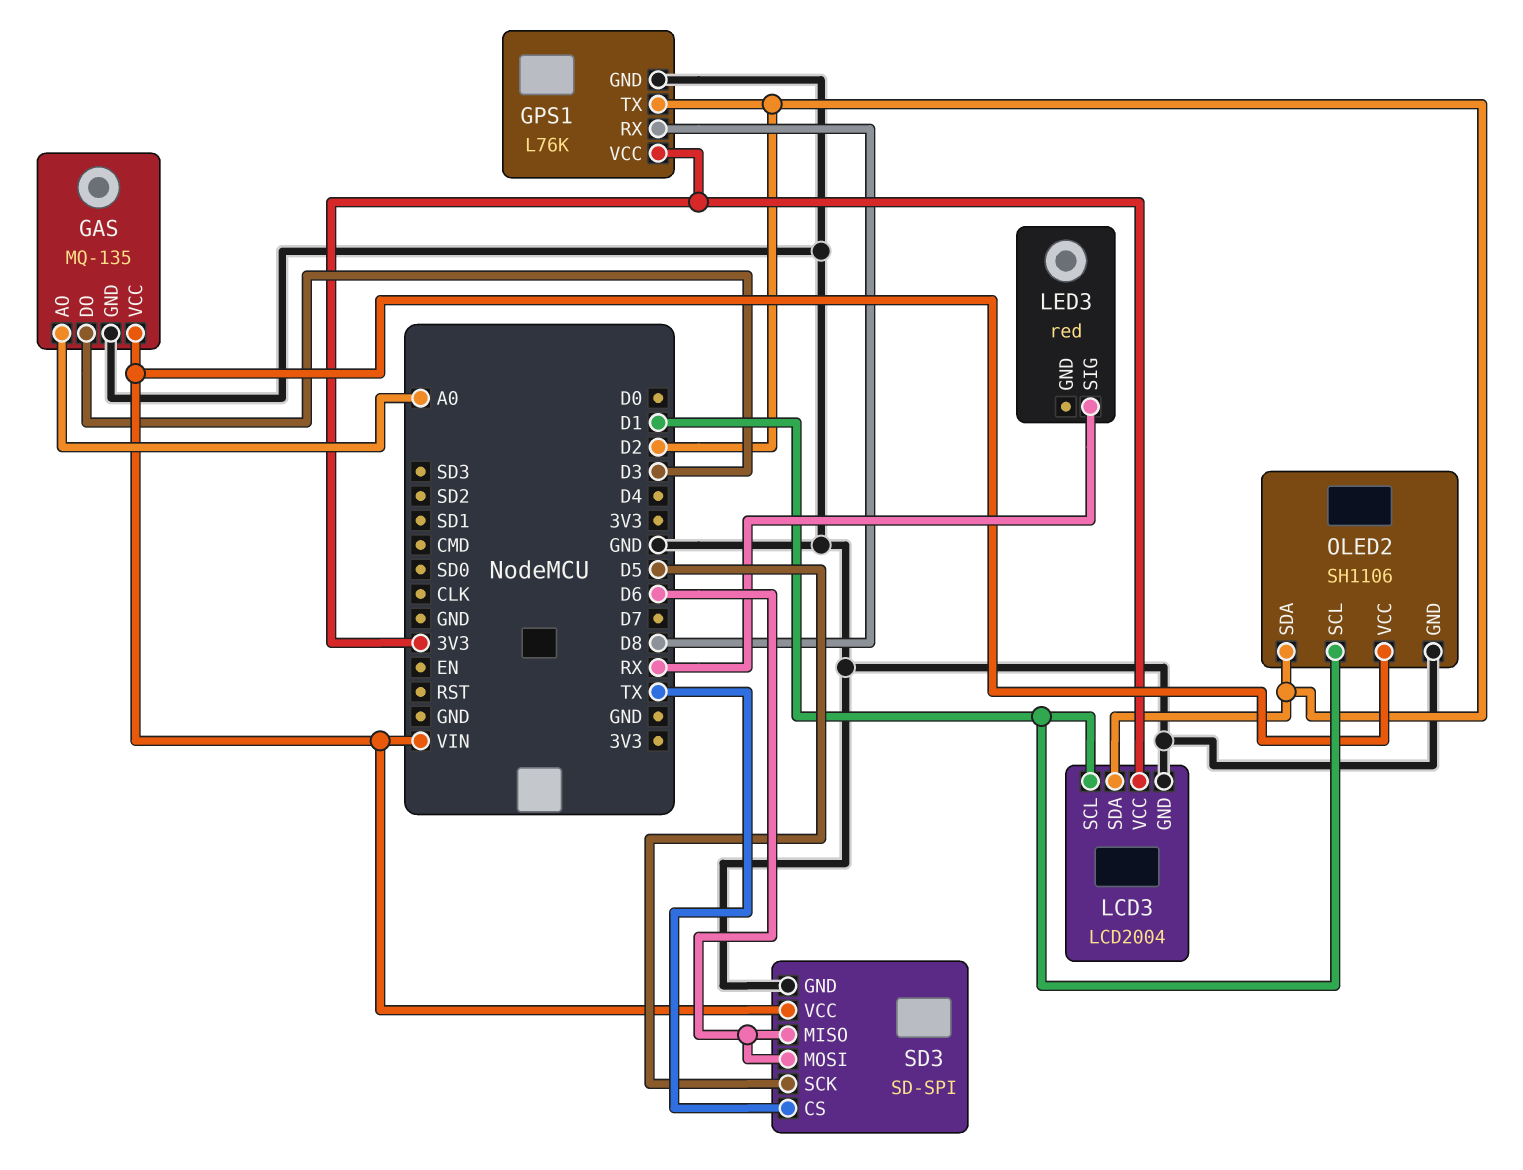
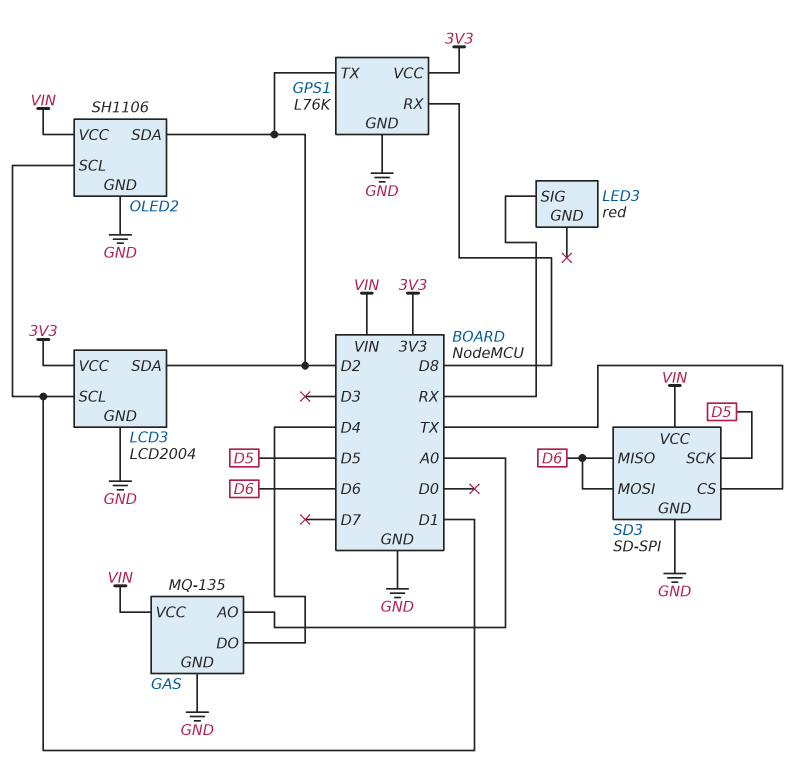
GAS pin DO: D3 -> D4

